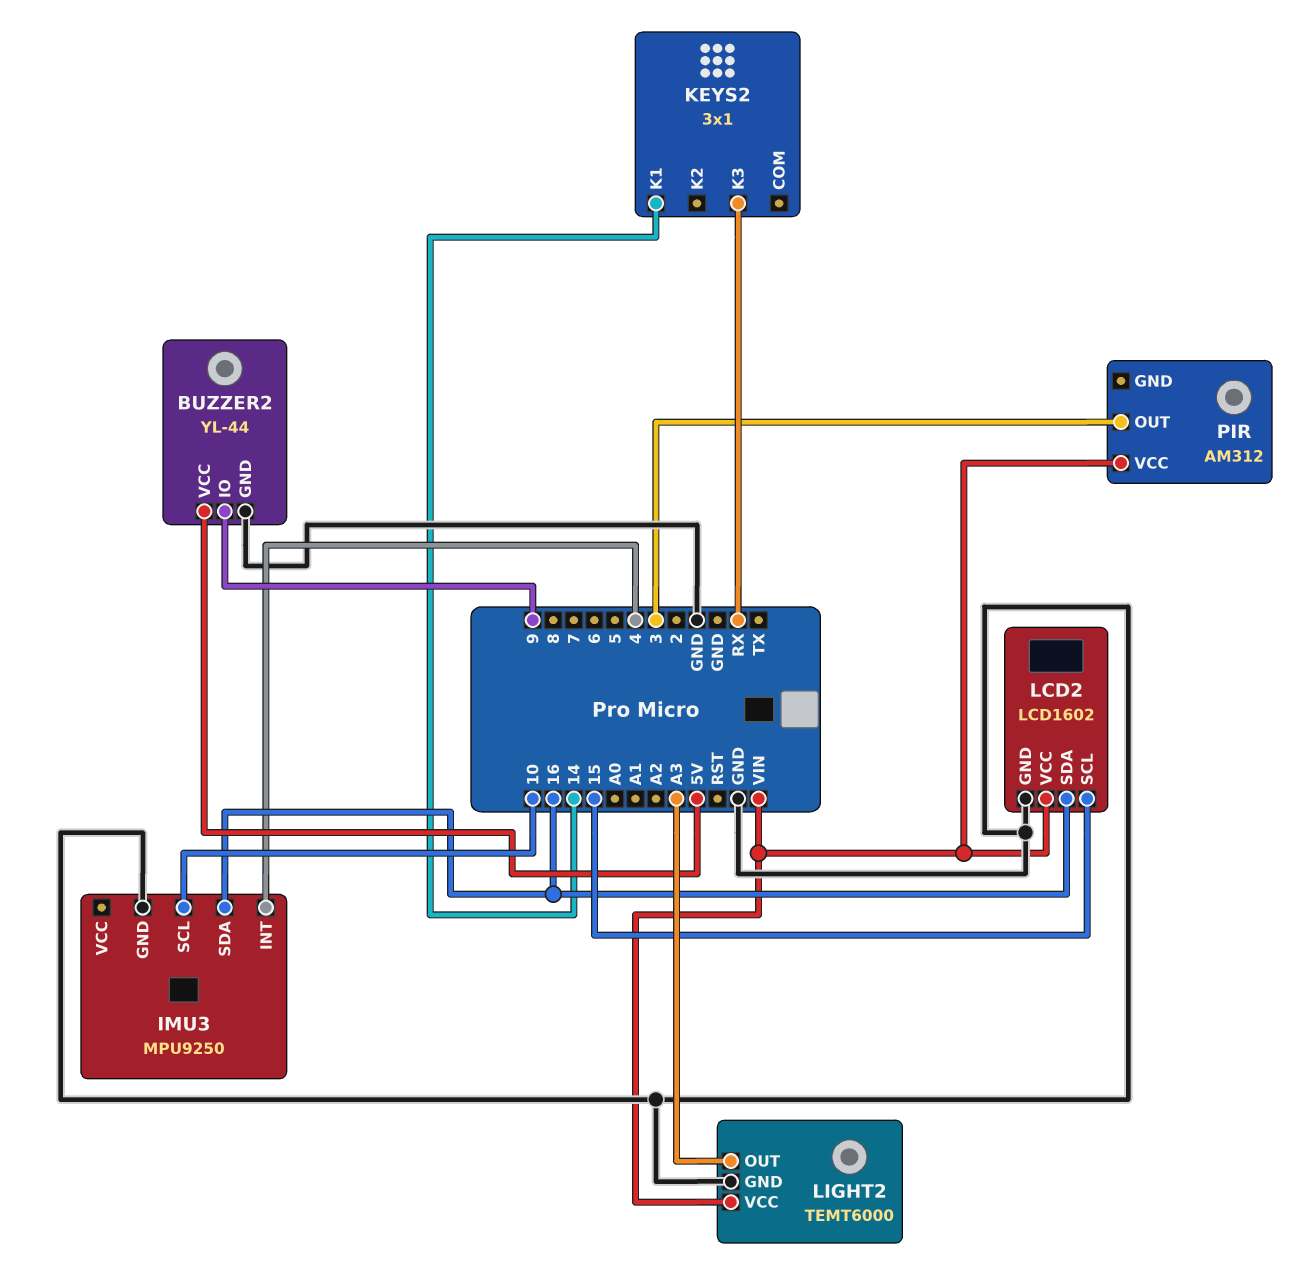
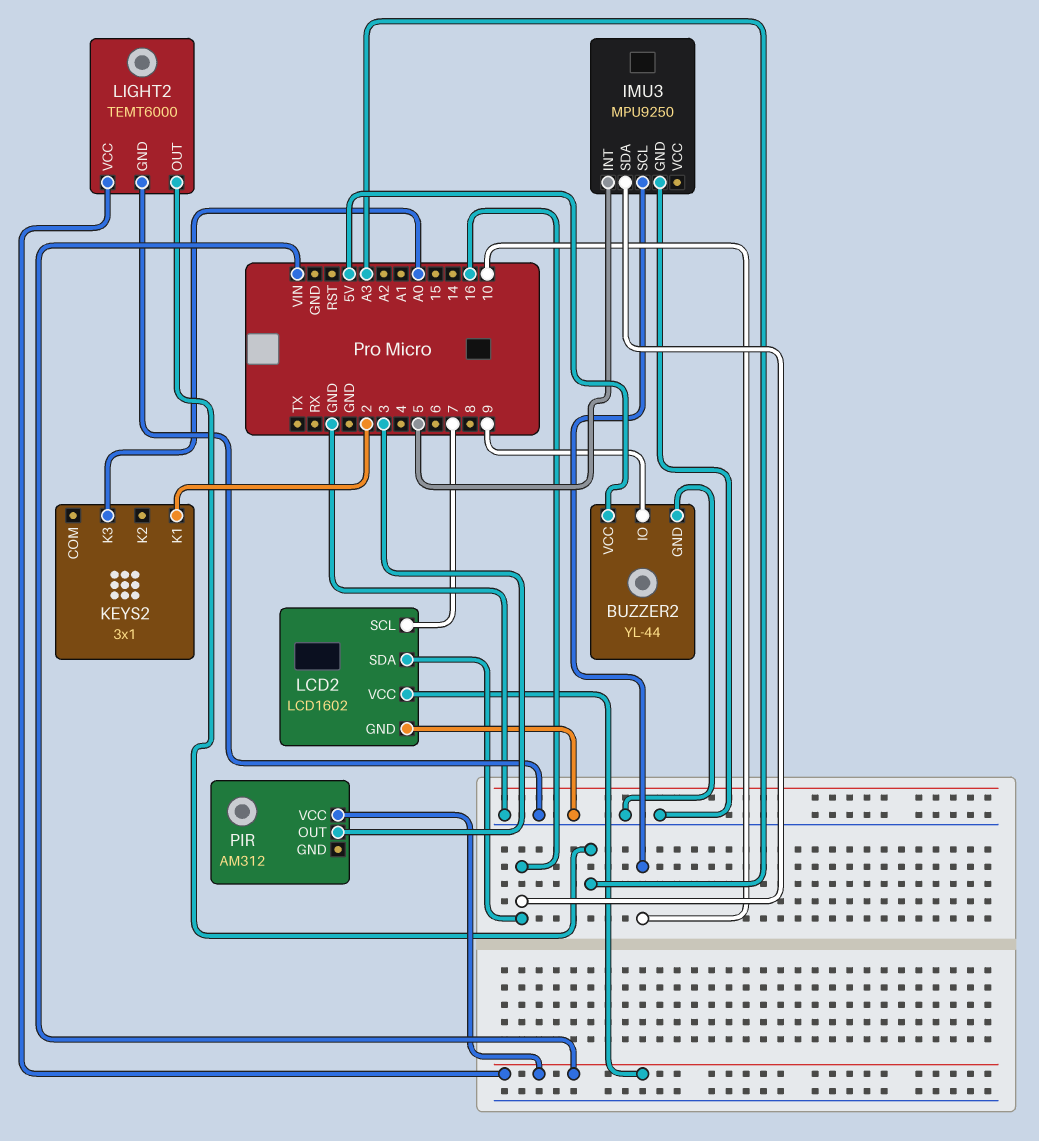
IMU3 pin INT: 4 -> 5
KEYS2 pin K1: 14 -> 2
KEYS2 pin K3: RX -> A0
LCD2 pin SCL: 15 -> 7

